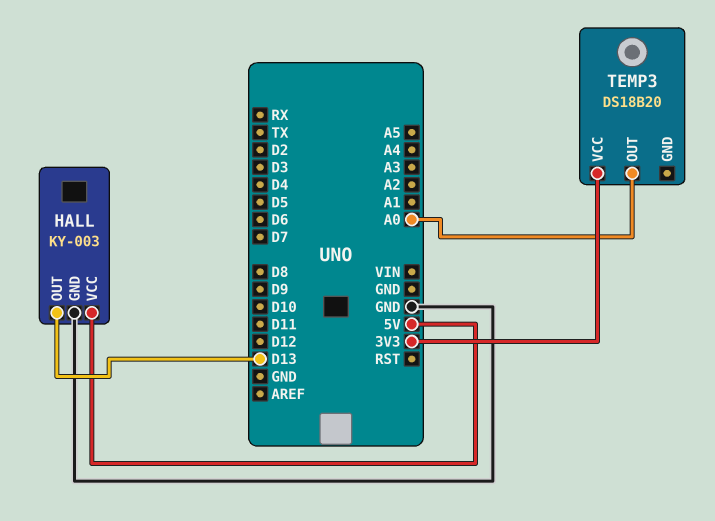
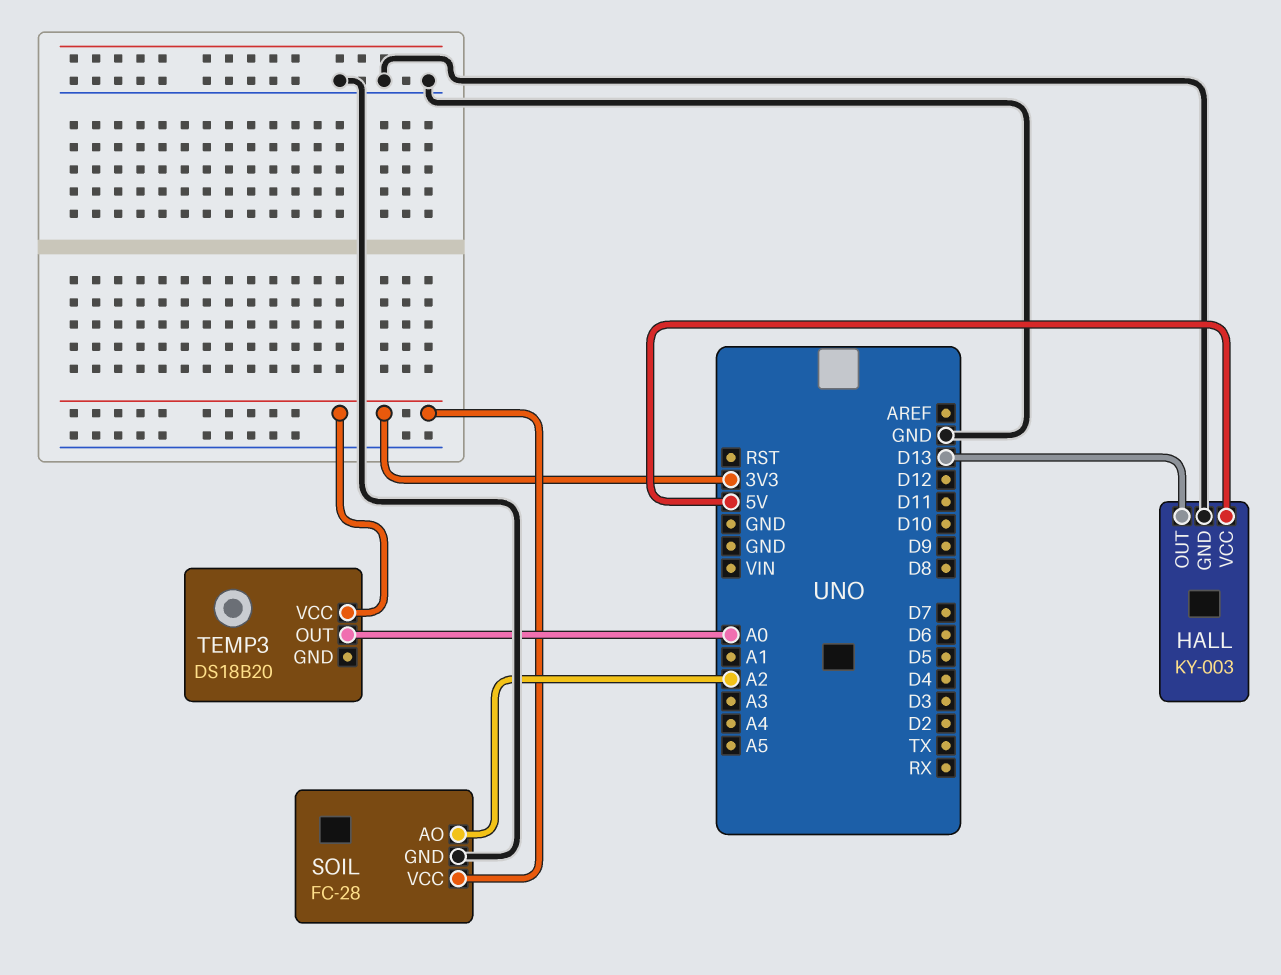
SOIL: none -> FC-28
SOIL pin AO: none -> A2
SOIL pin GND: none -> GND
SOIL pin VCC: none -> 3V3

